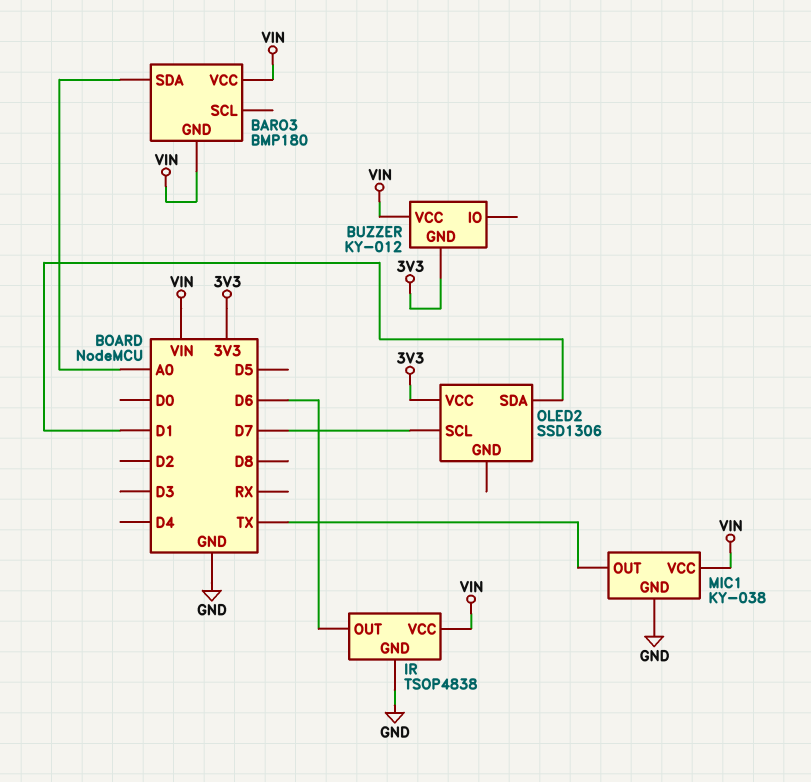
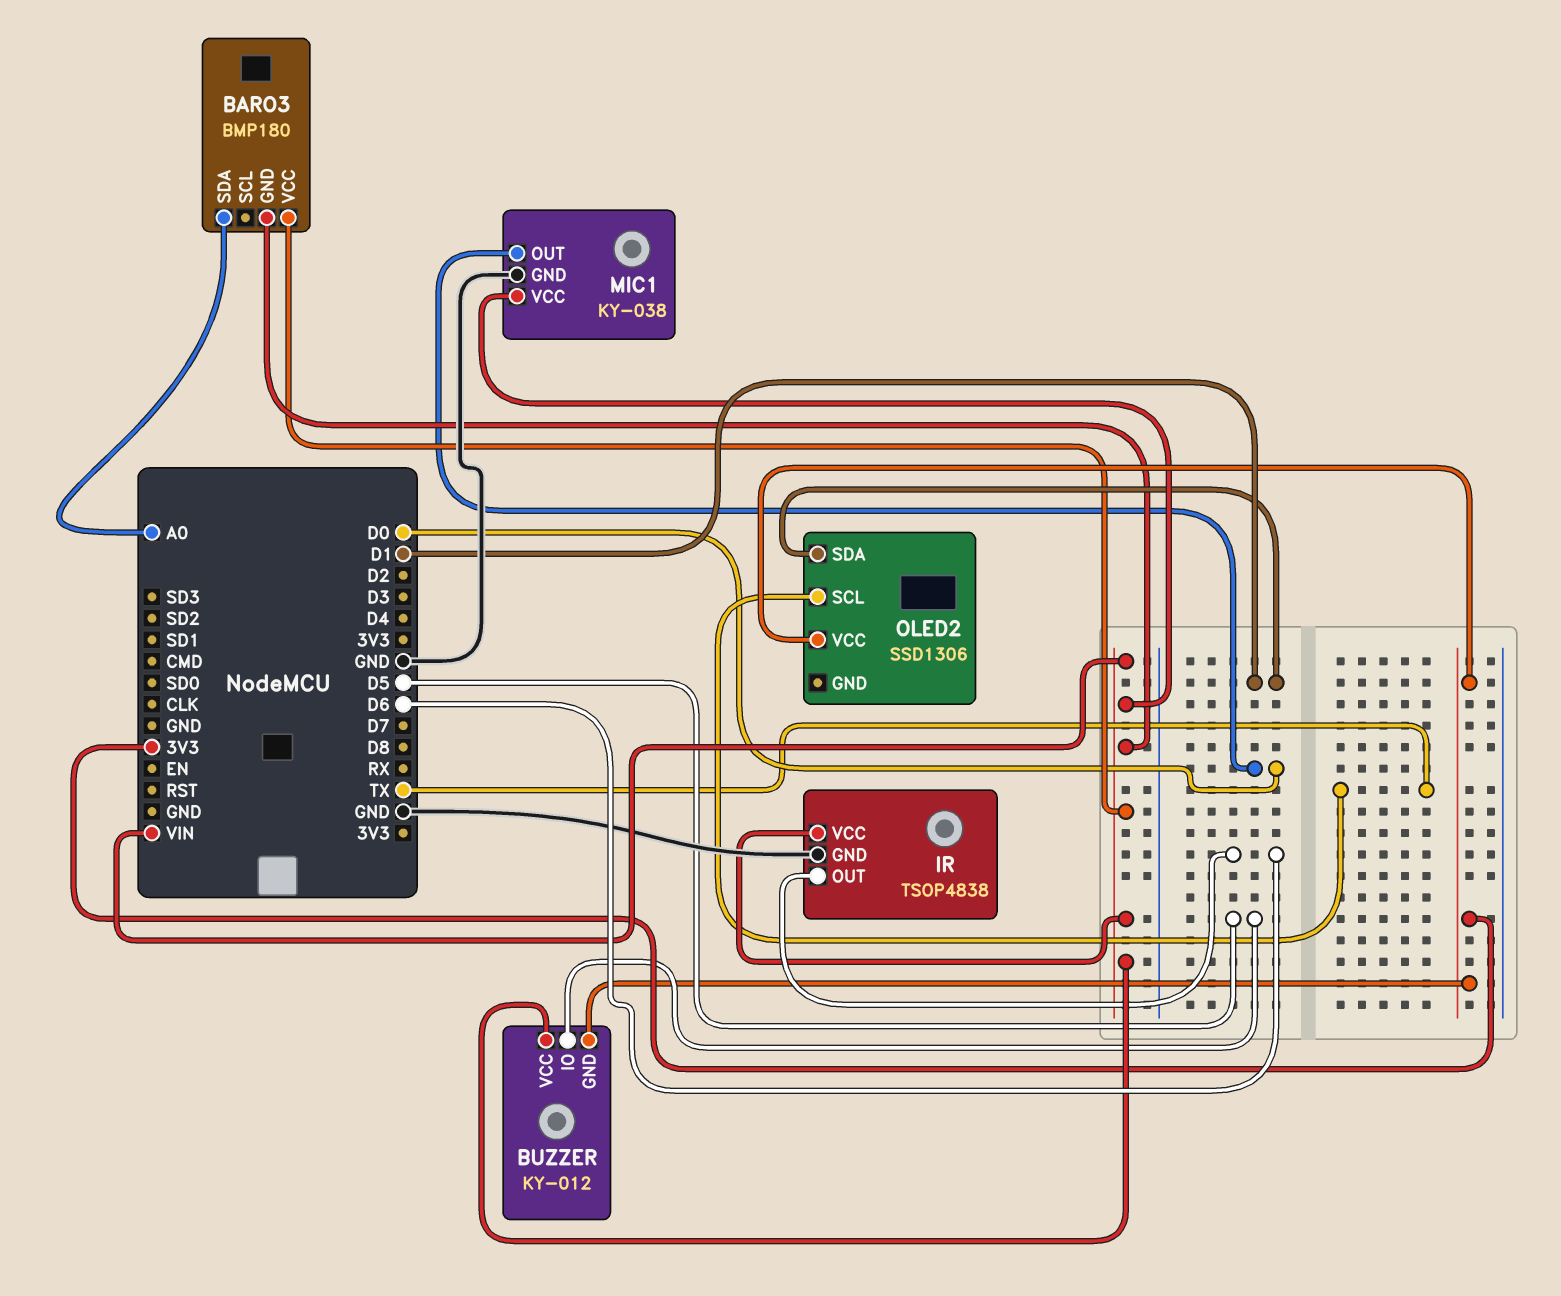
BUZZER pin IO: none -> D5
MIC1 pin OUT: TX -> D0
OLED2 pin SCL: D7 -> TX

